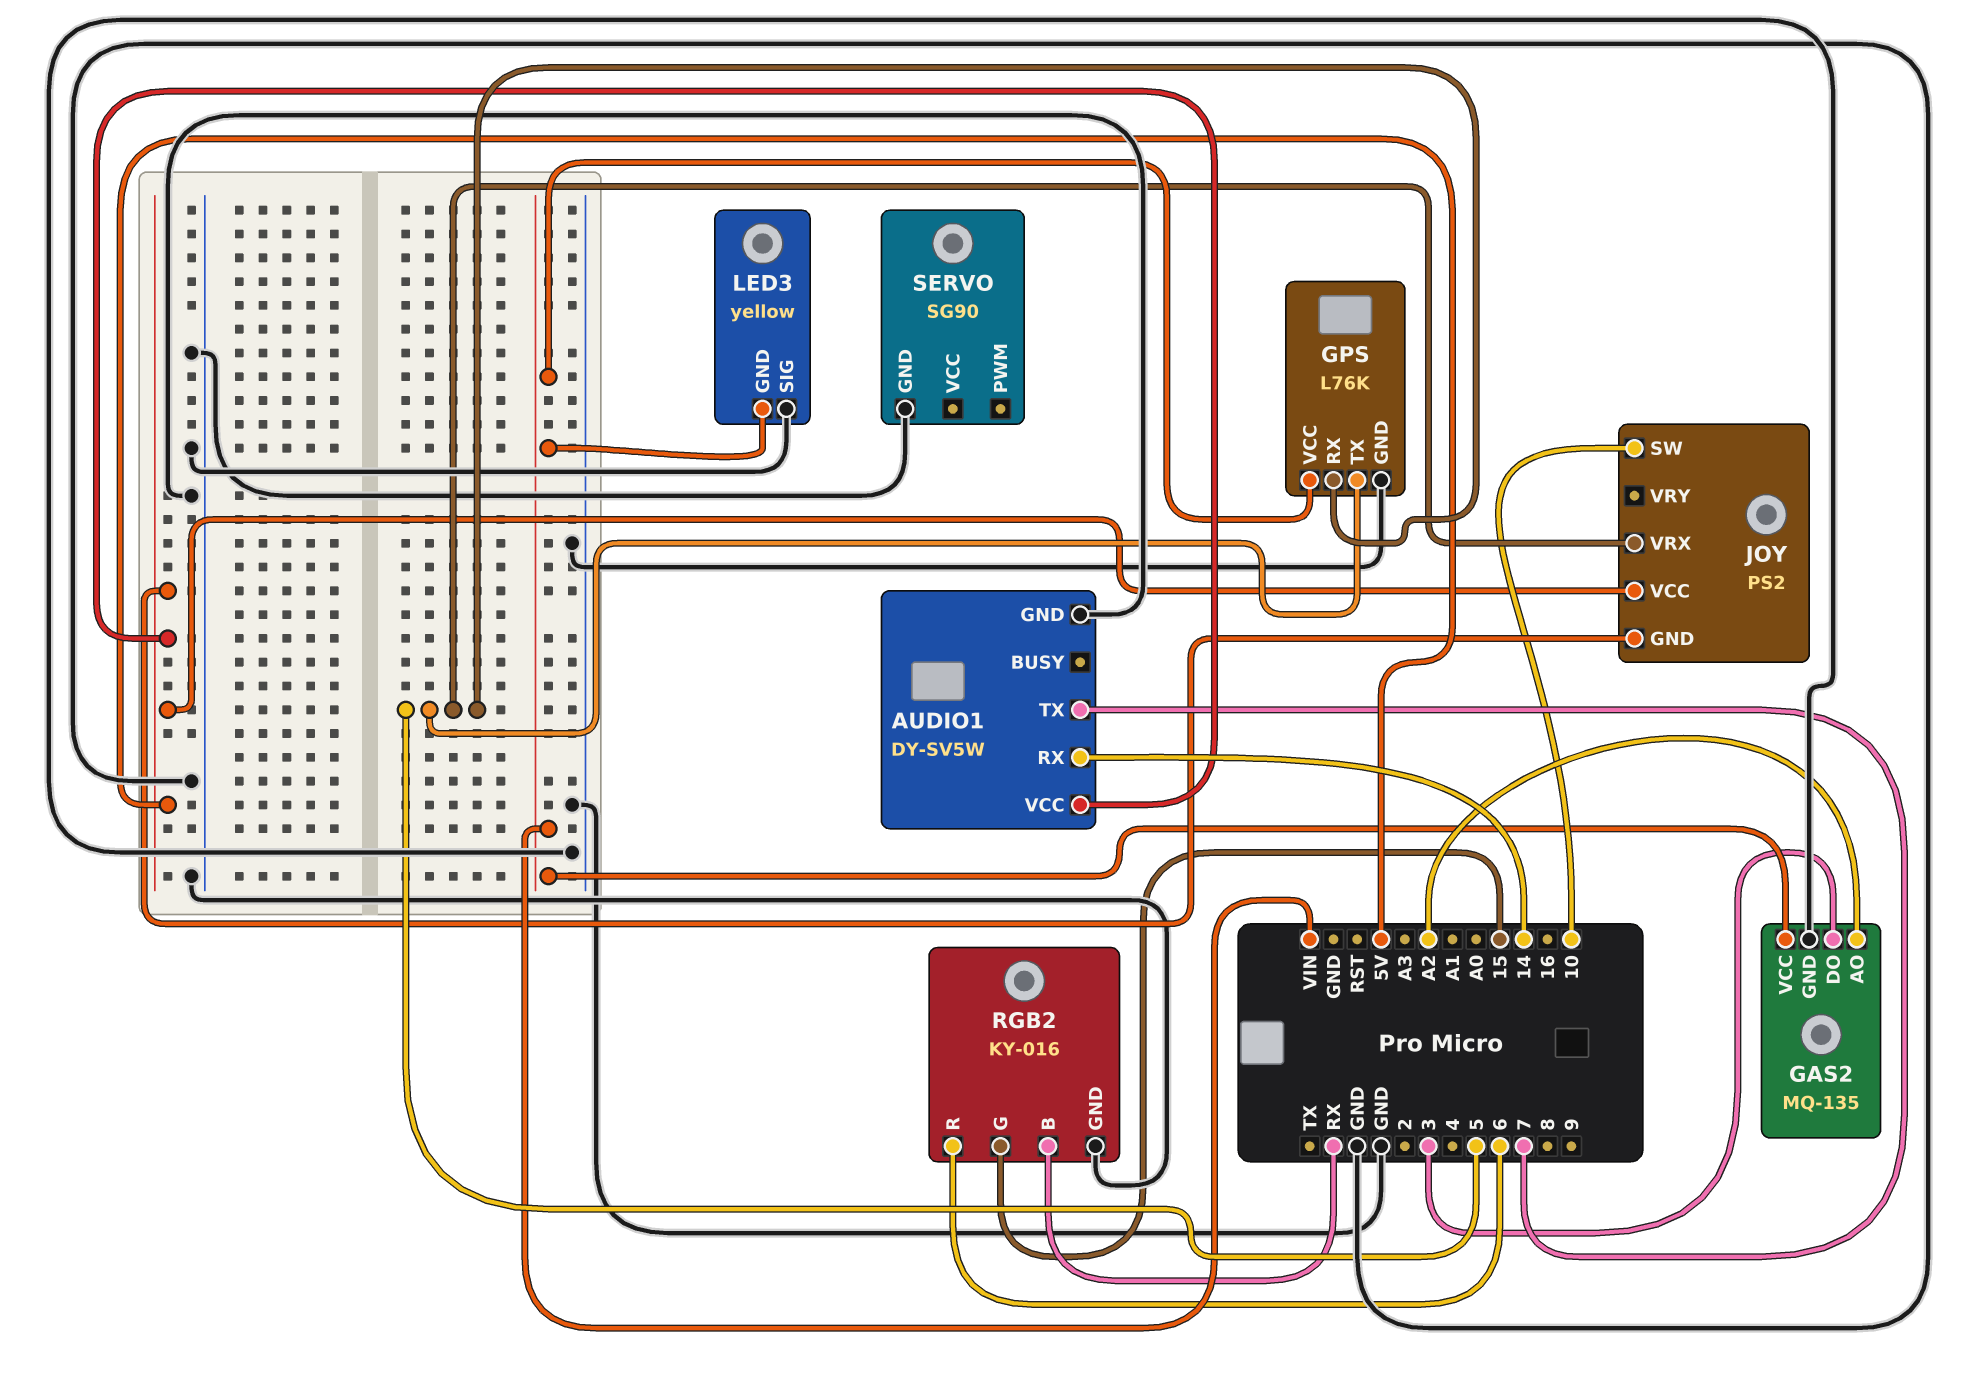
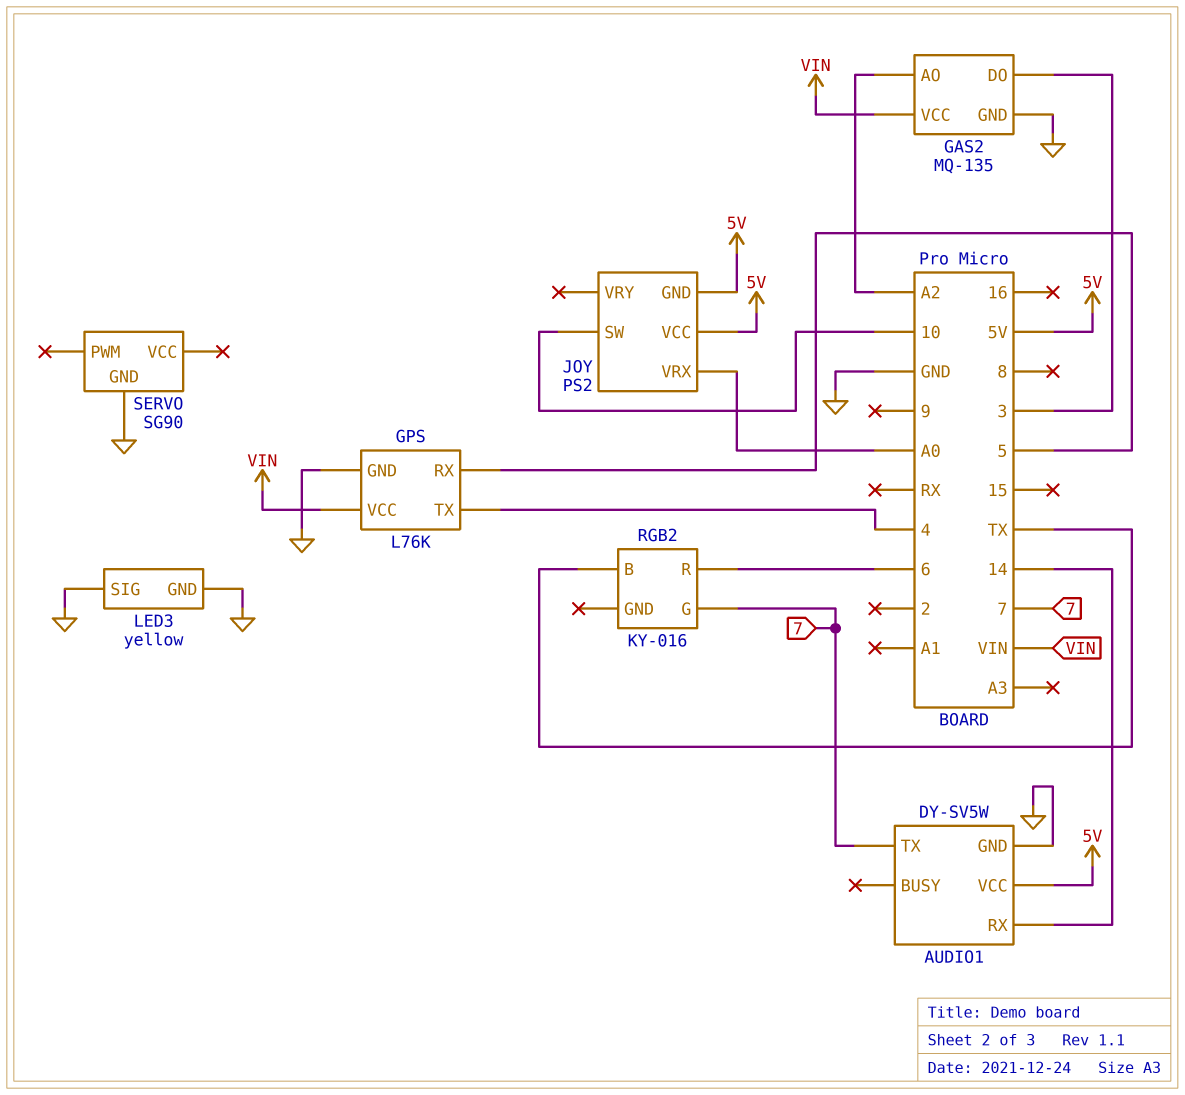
GPS pin TX: 5 -> 4
JOY pin VRX: 5 -> A0
LED3 pin GND: VIN -> GND
RGB2 pin B: RX -> TX
RGB2 pin G: 15 -> 7
RGB2 pin GND: GND -> none

